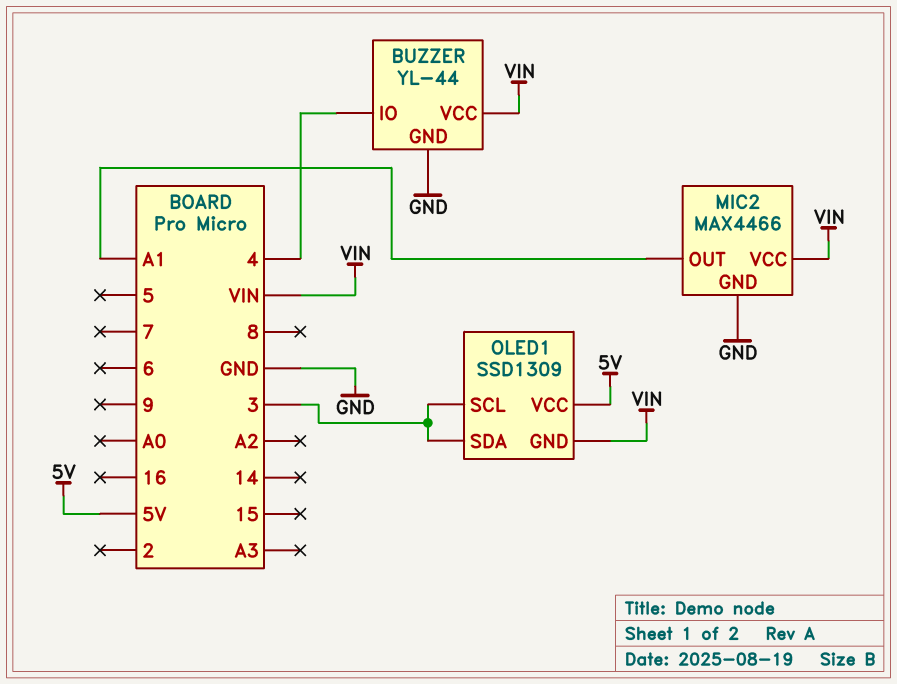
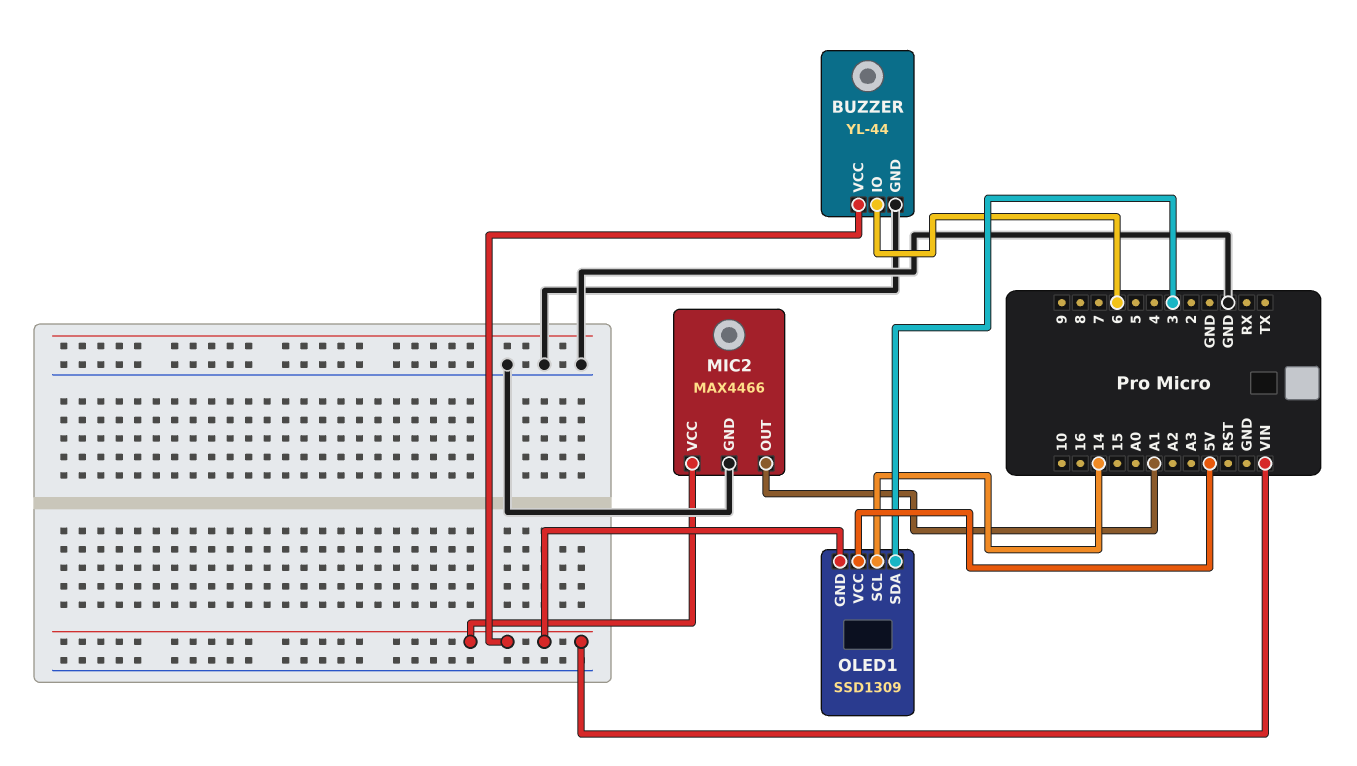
BUZZER pin IO: 4 -> 6
OLED1 pin SCL: 3 -> 14

